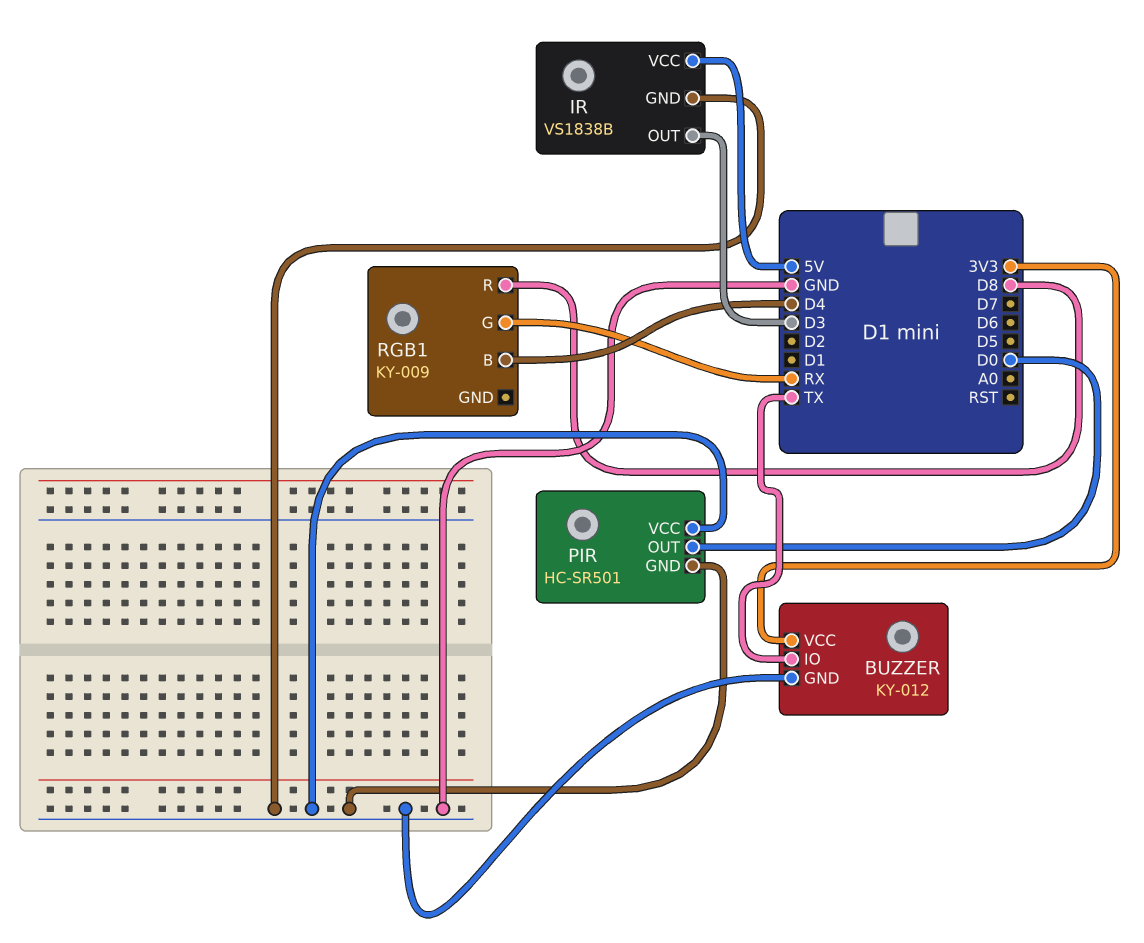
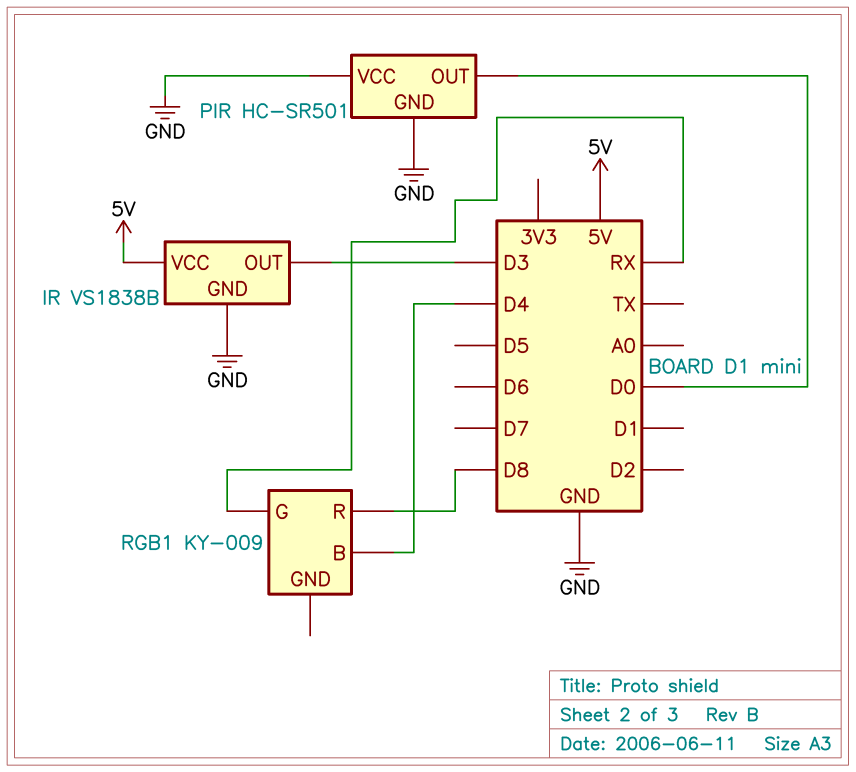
BUZZER: KY-012 -> none
BUZZER pin GND: GND -> none
BUZZER pin IO: TX -> none
BUZZER pin VCC: 3V3 -> none

